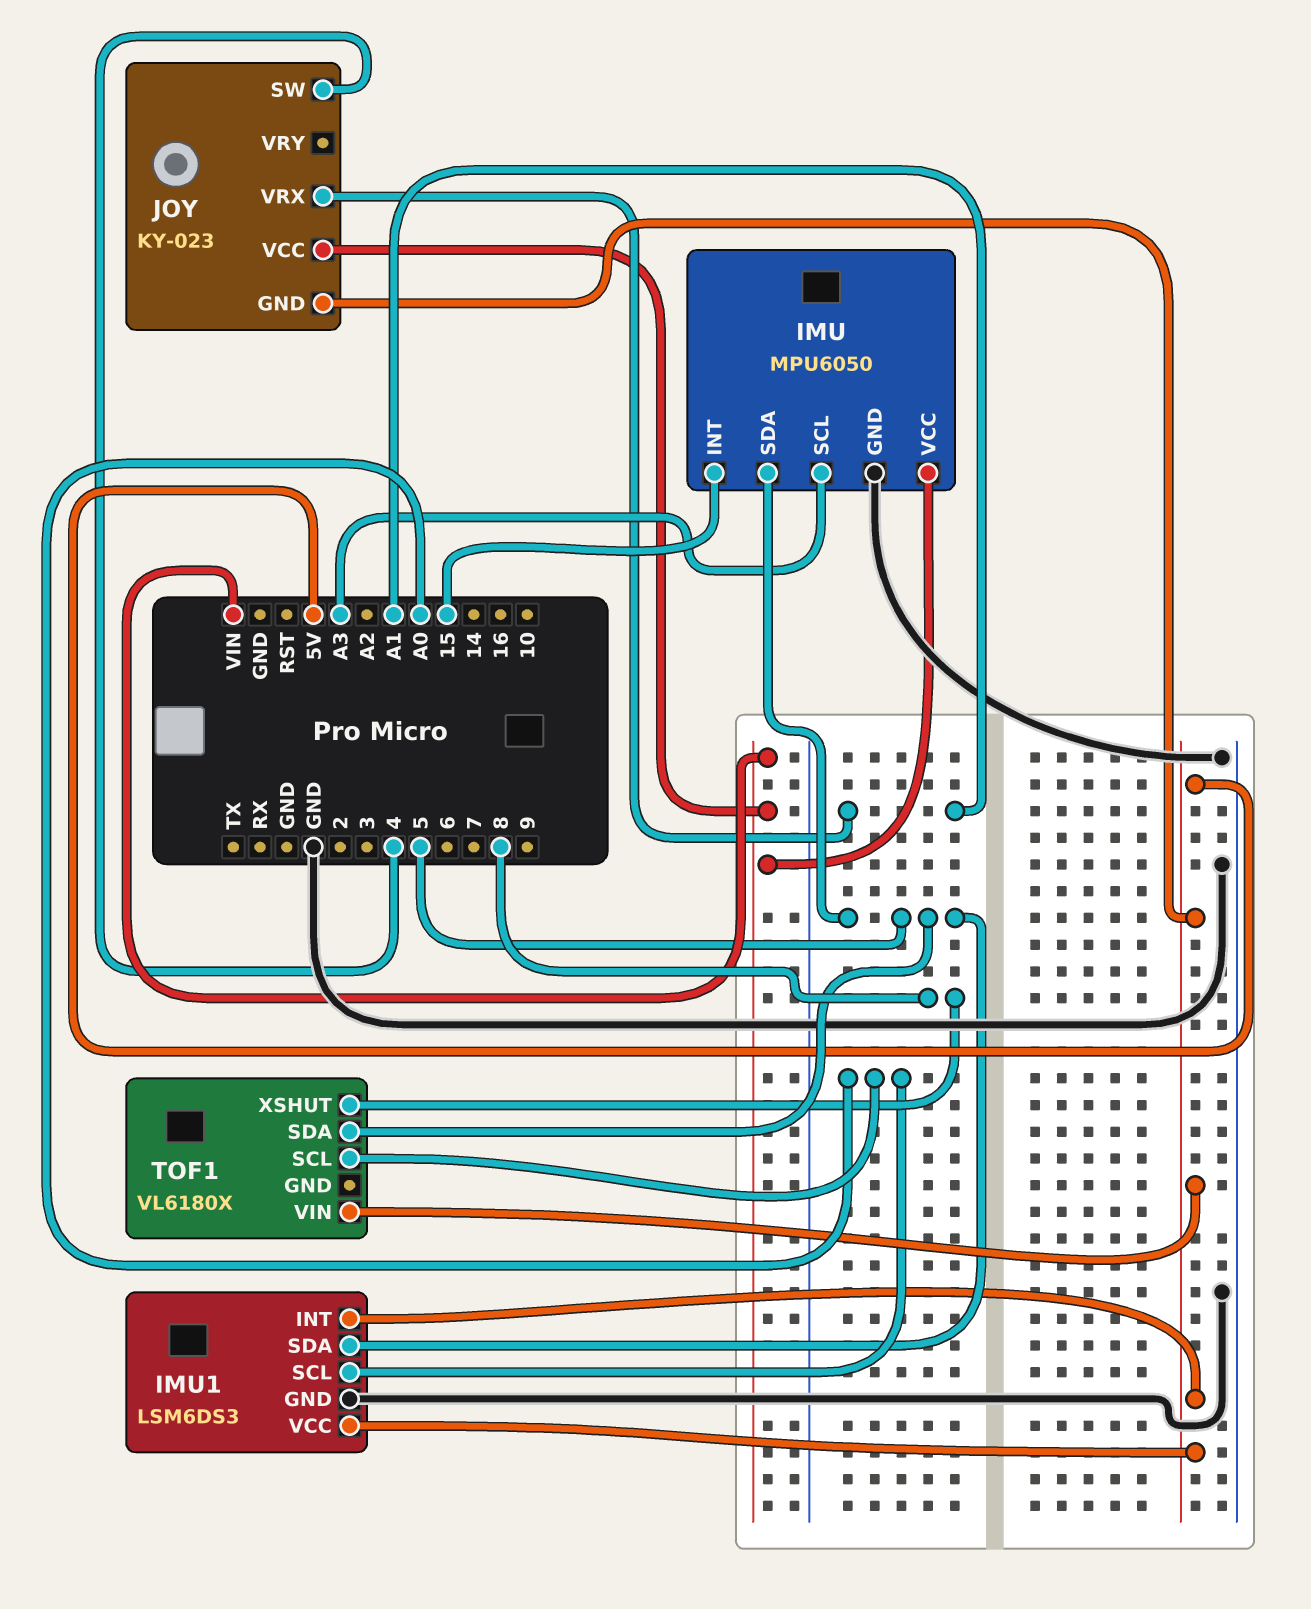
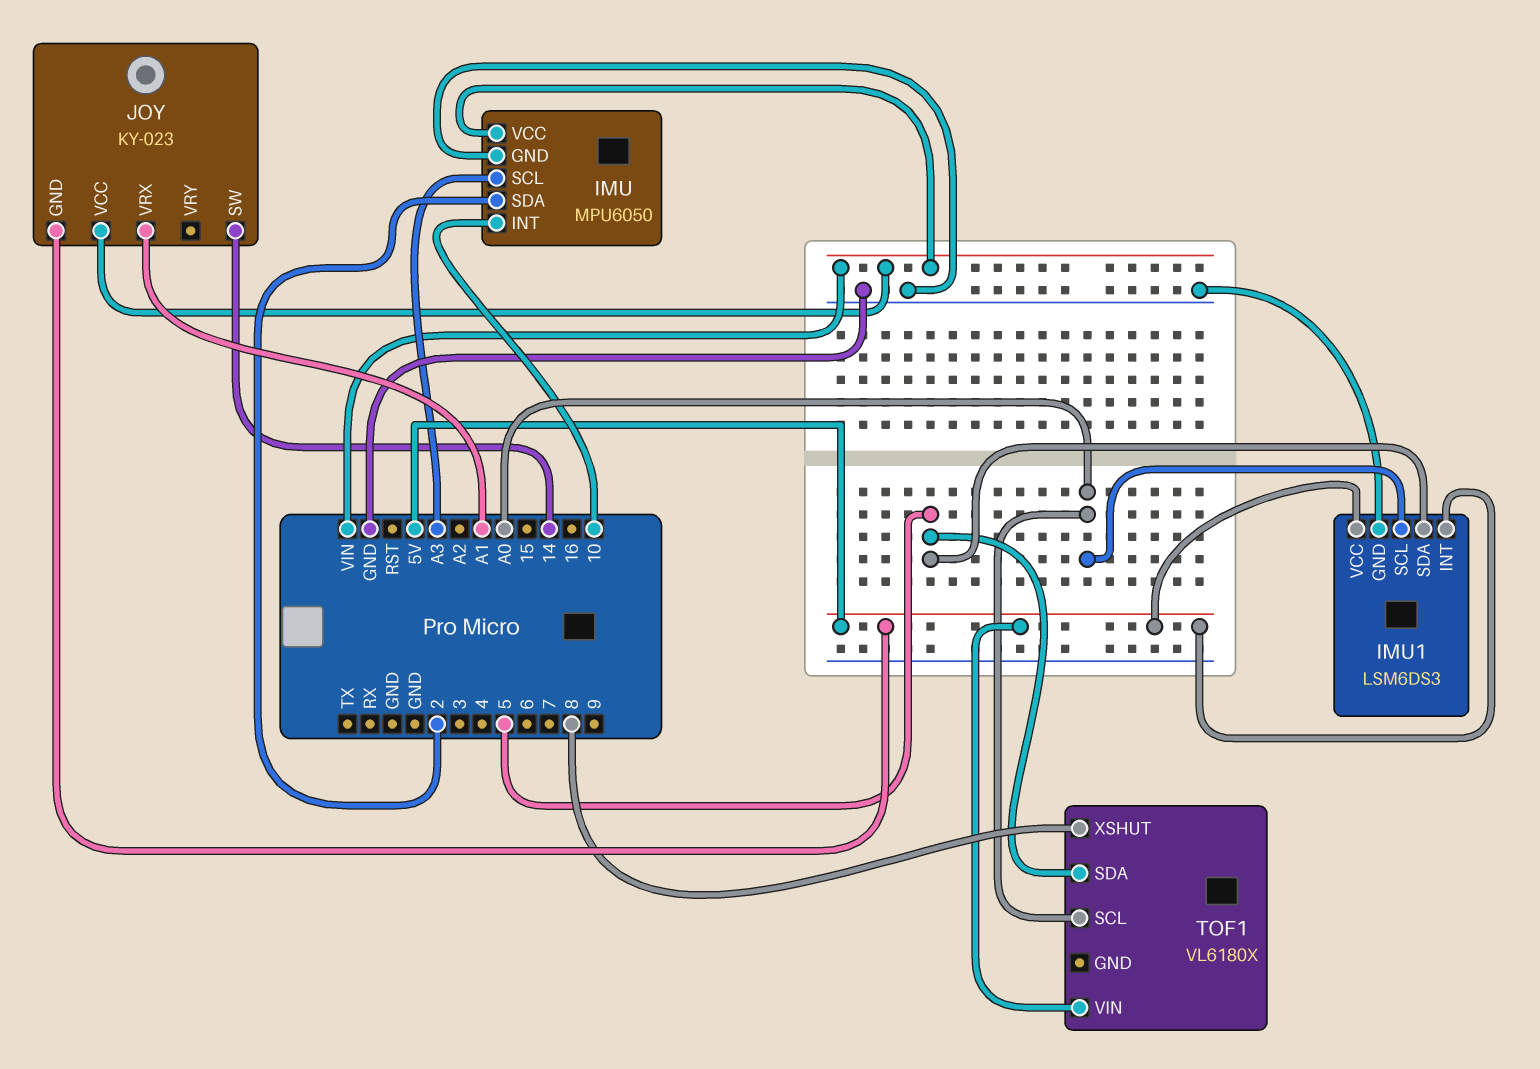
IMU pin INT: 15 -> 10
IMU pin SDA: 5 -> 2
JOY pin SW: 4 -> 14

